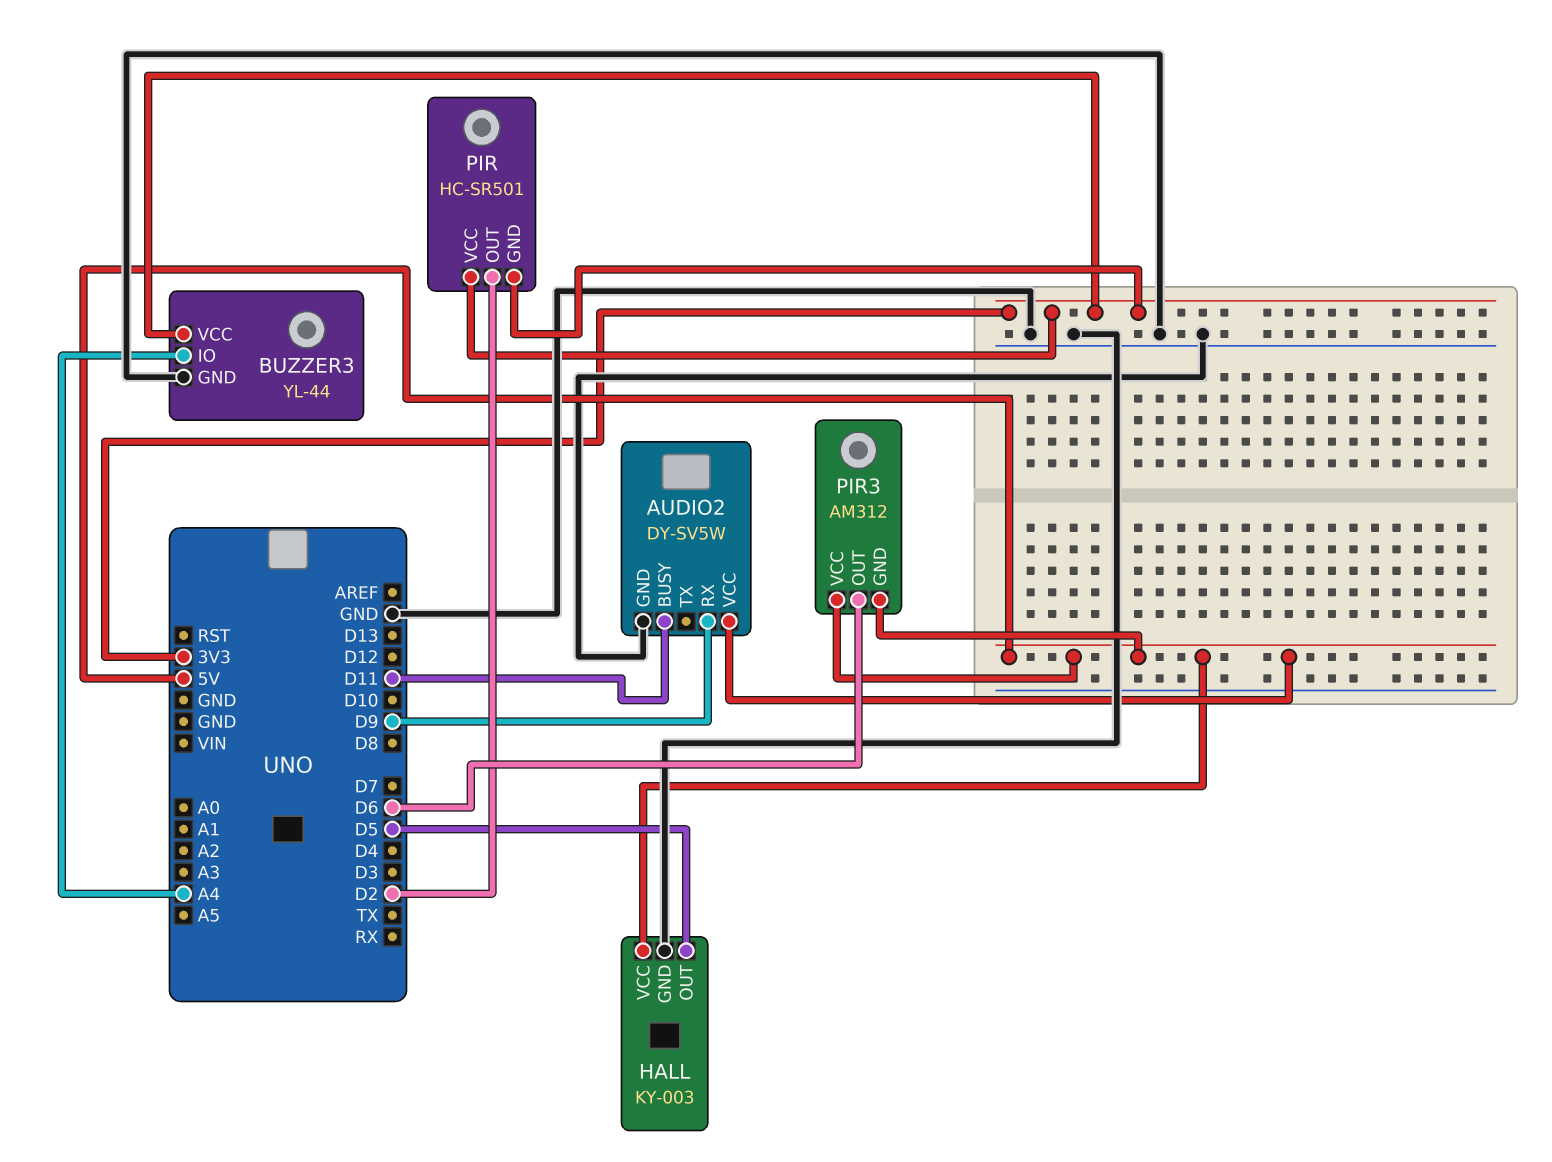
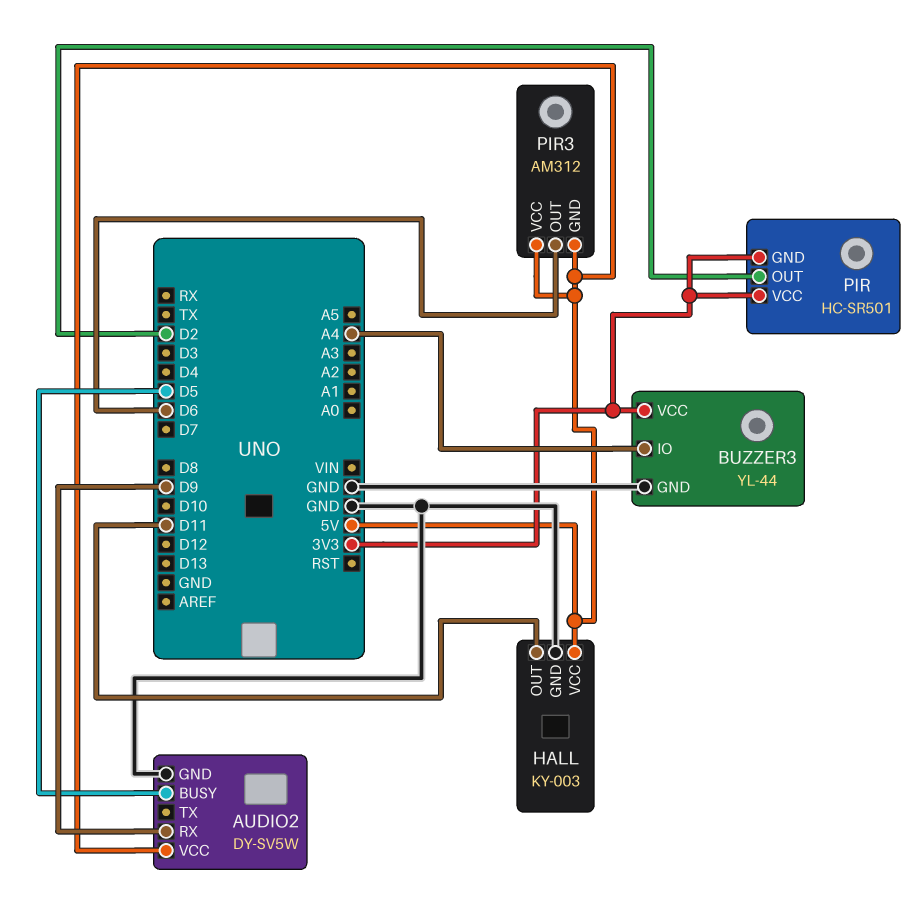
AUDIO2 pin BUSY: D11 -> D5
HALL pin OUT: D5 -> D11

